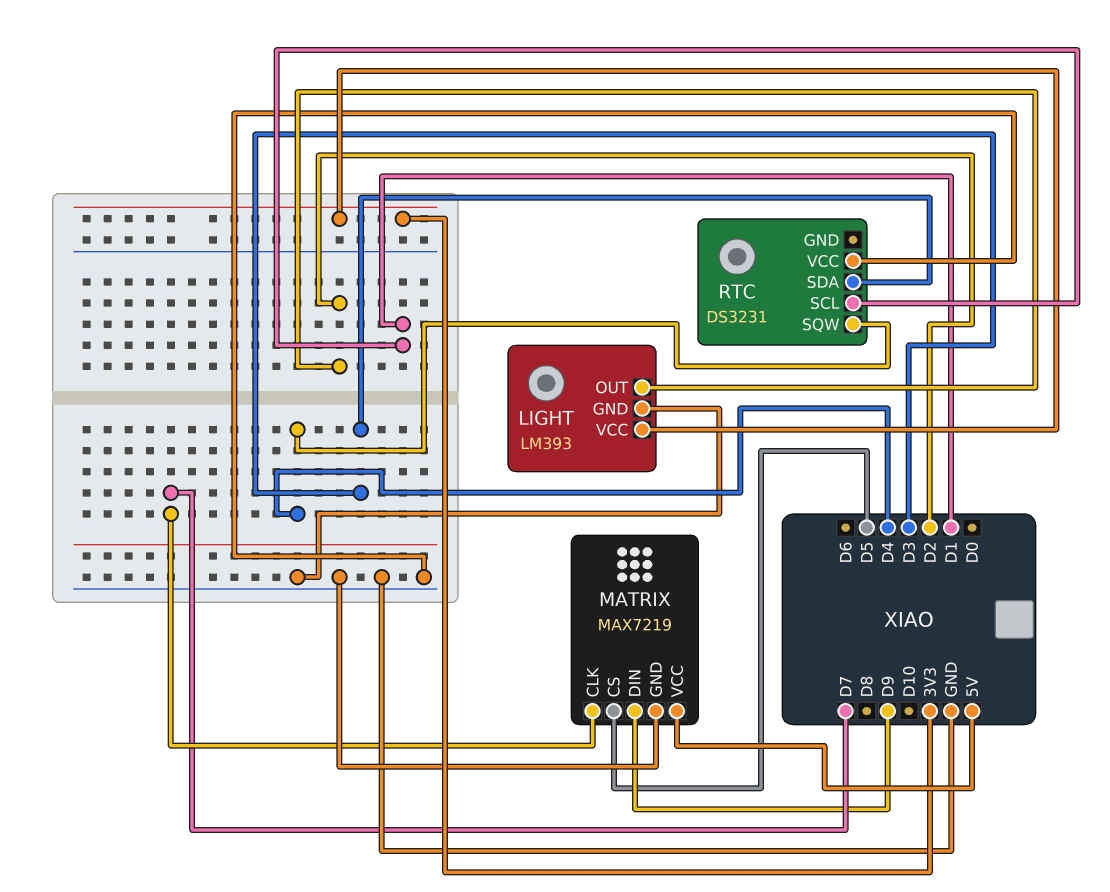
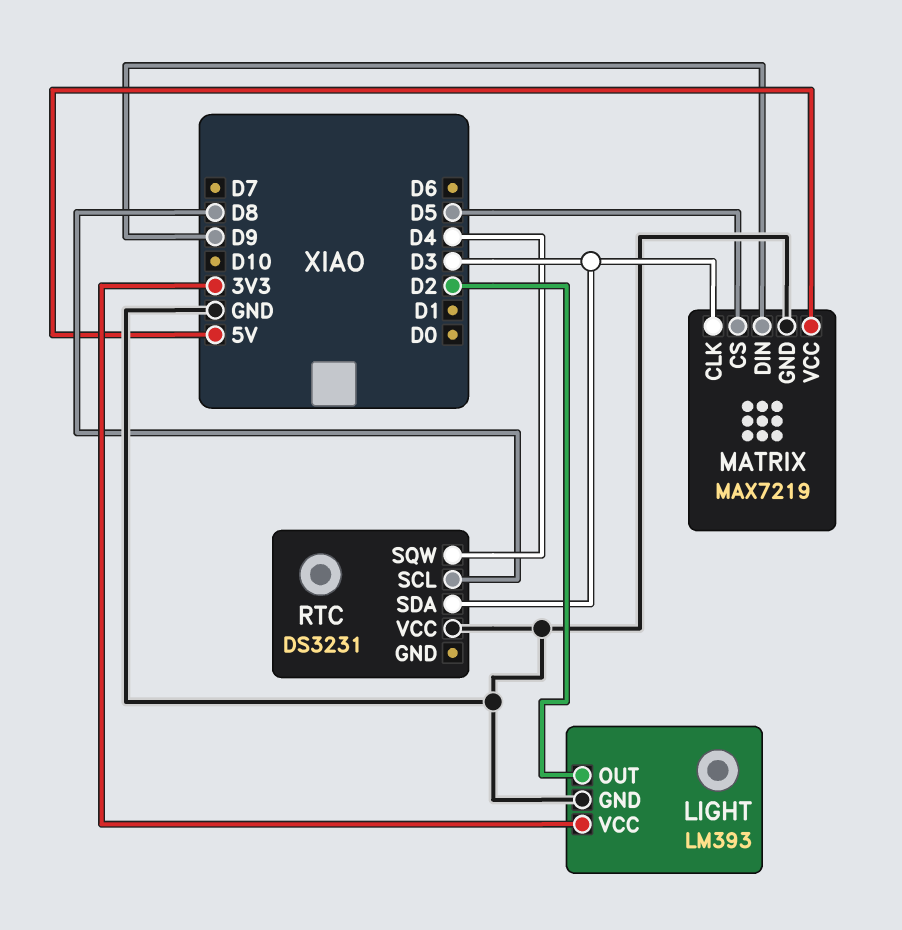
MATRIX pin CLK: D7 -> D3
RTC pin SCL: D1 -> D8

